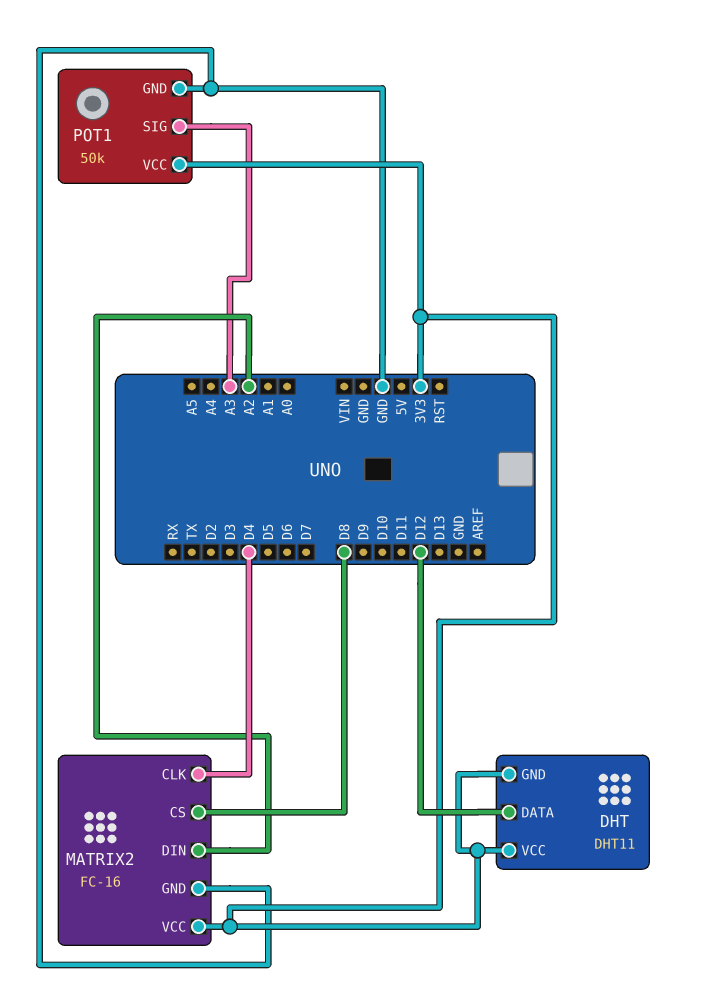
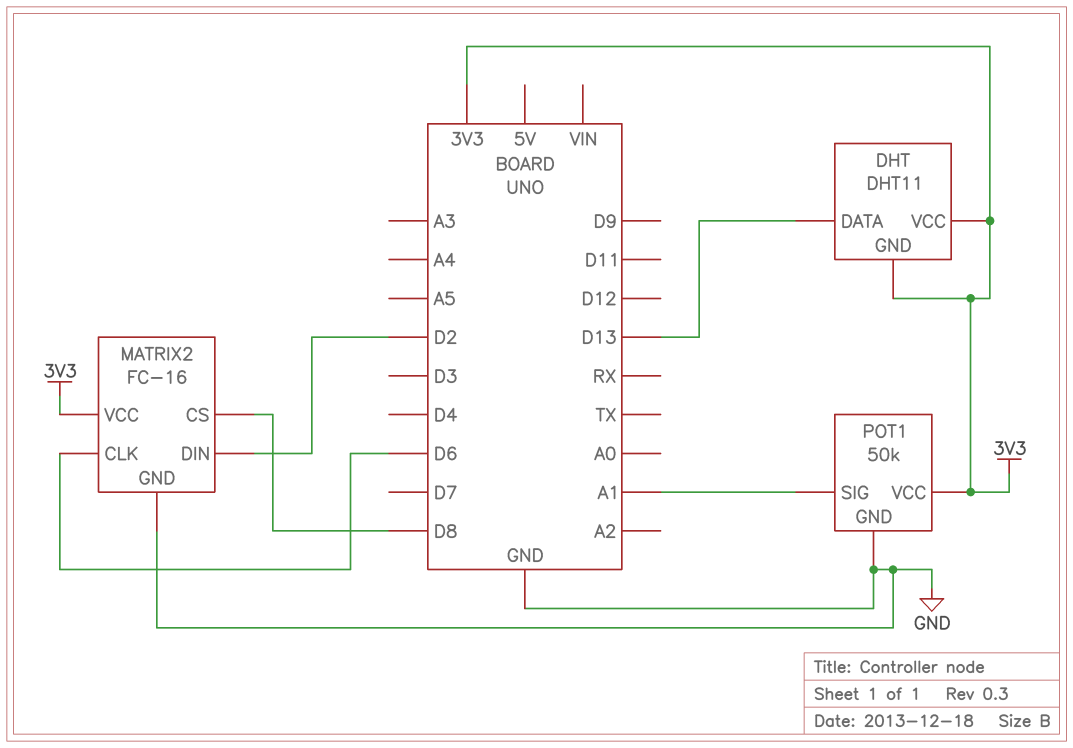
DHT pin DATA: D12 -> D13
MATRIX2 pin CLK: D4 -> D6
MATRIX2 pin DIN: A2 -> D2
POT1 pin SIG: A3 -> A1

